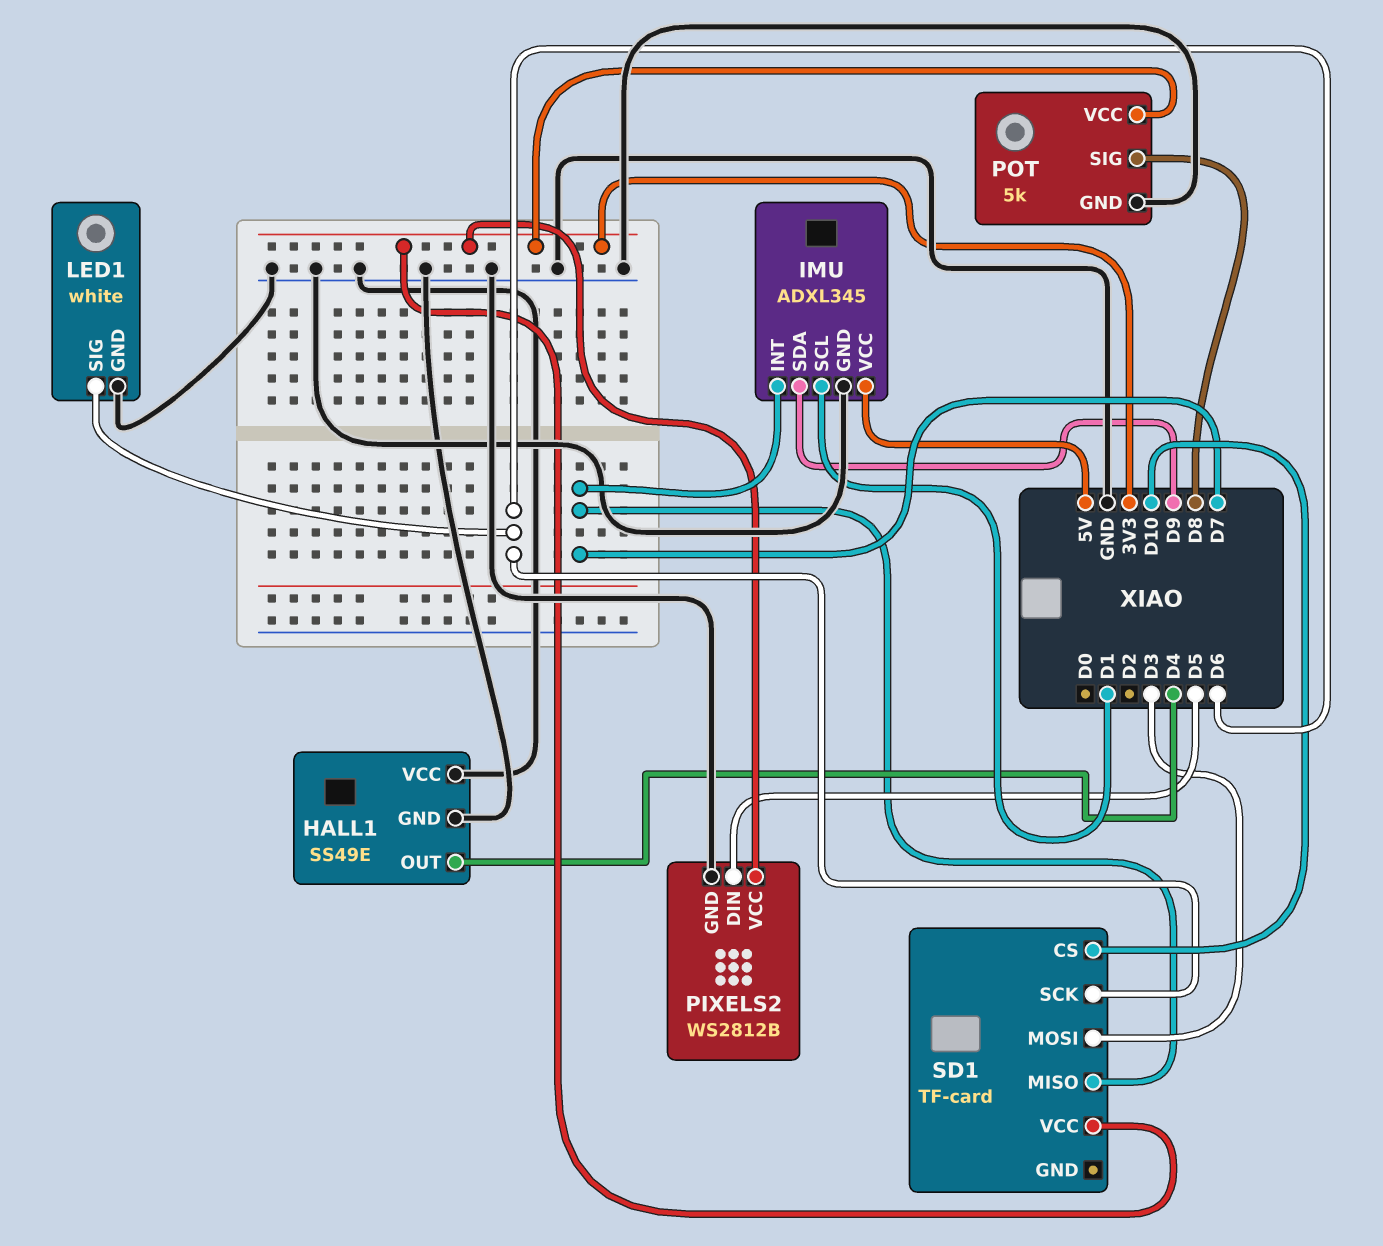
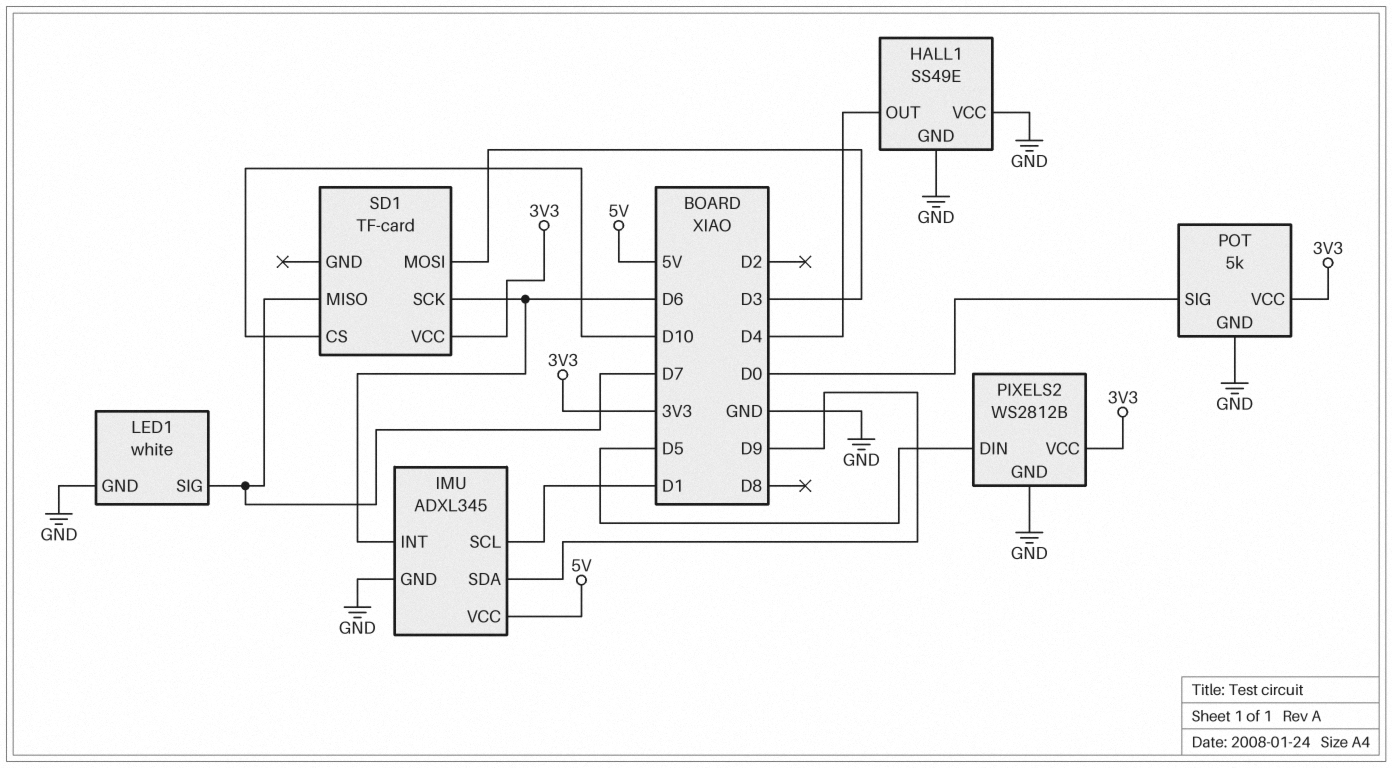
IMU pin INT: D7 -> D6
LED1 pin SIG: D6 -> D7
POT pin SIG: D8 -> D0

